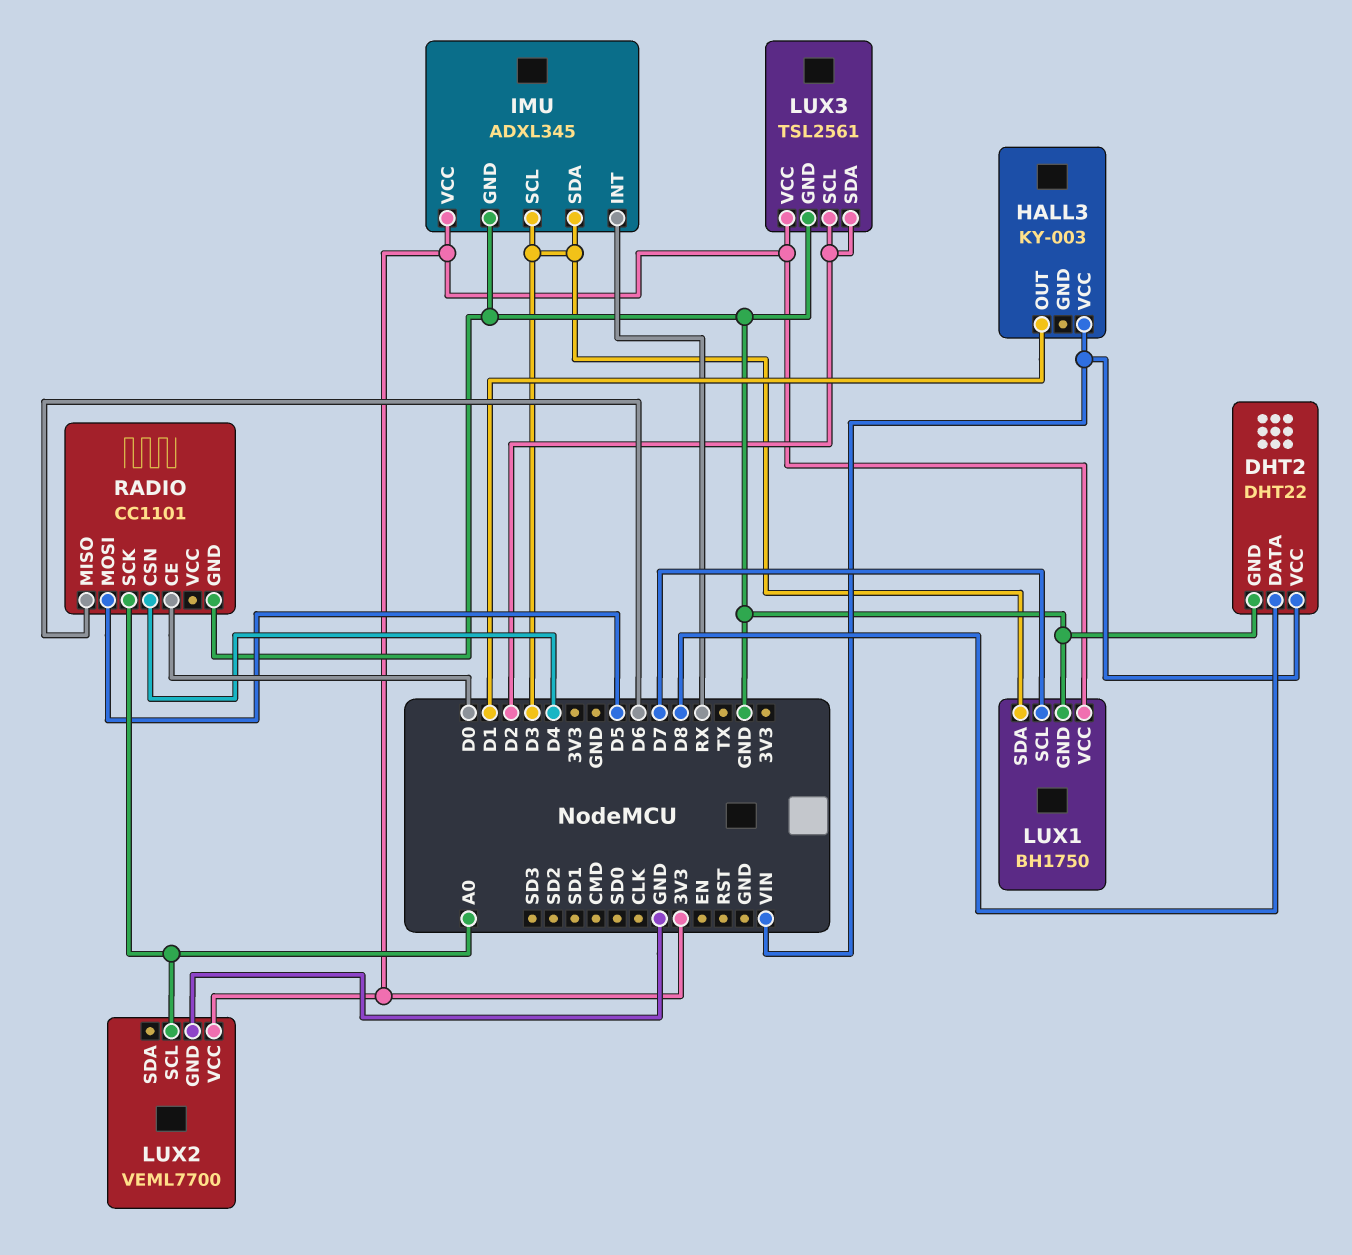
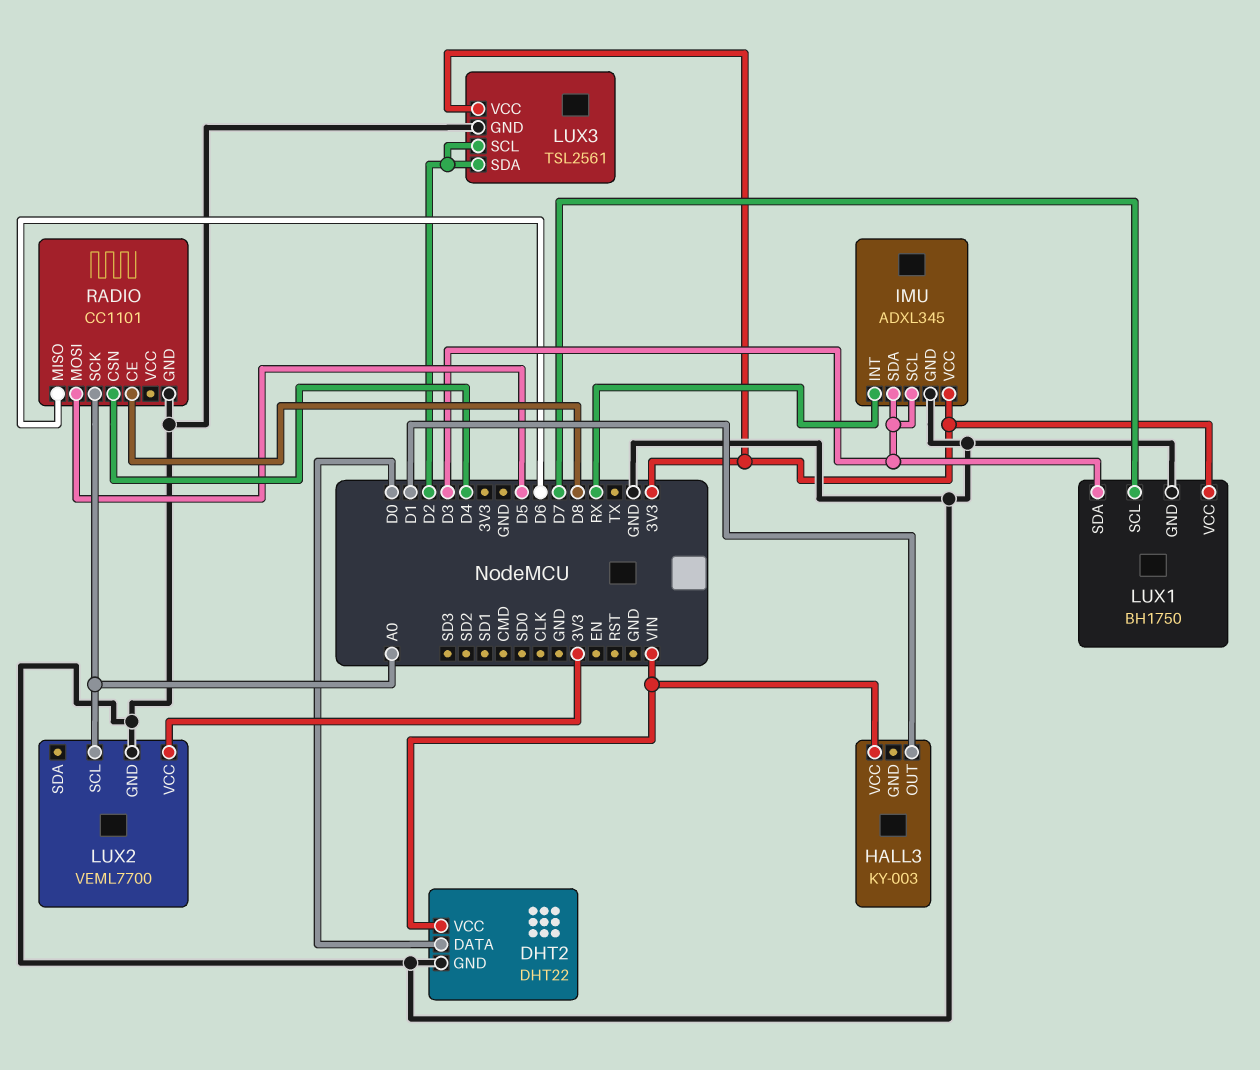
DHT2 pin DATA: D8 -> D0
RADIO pin CE: D0 -> D8

